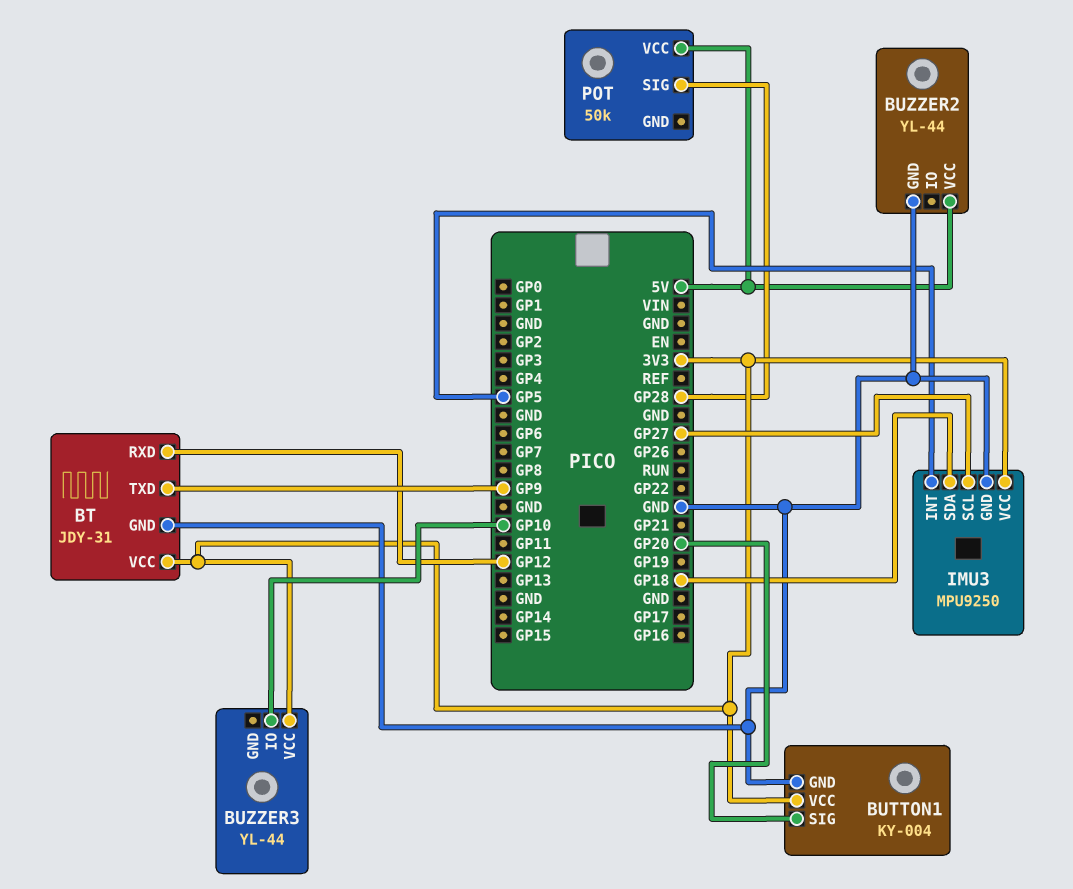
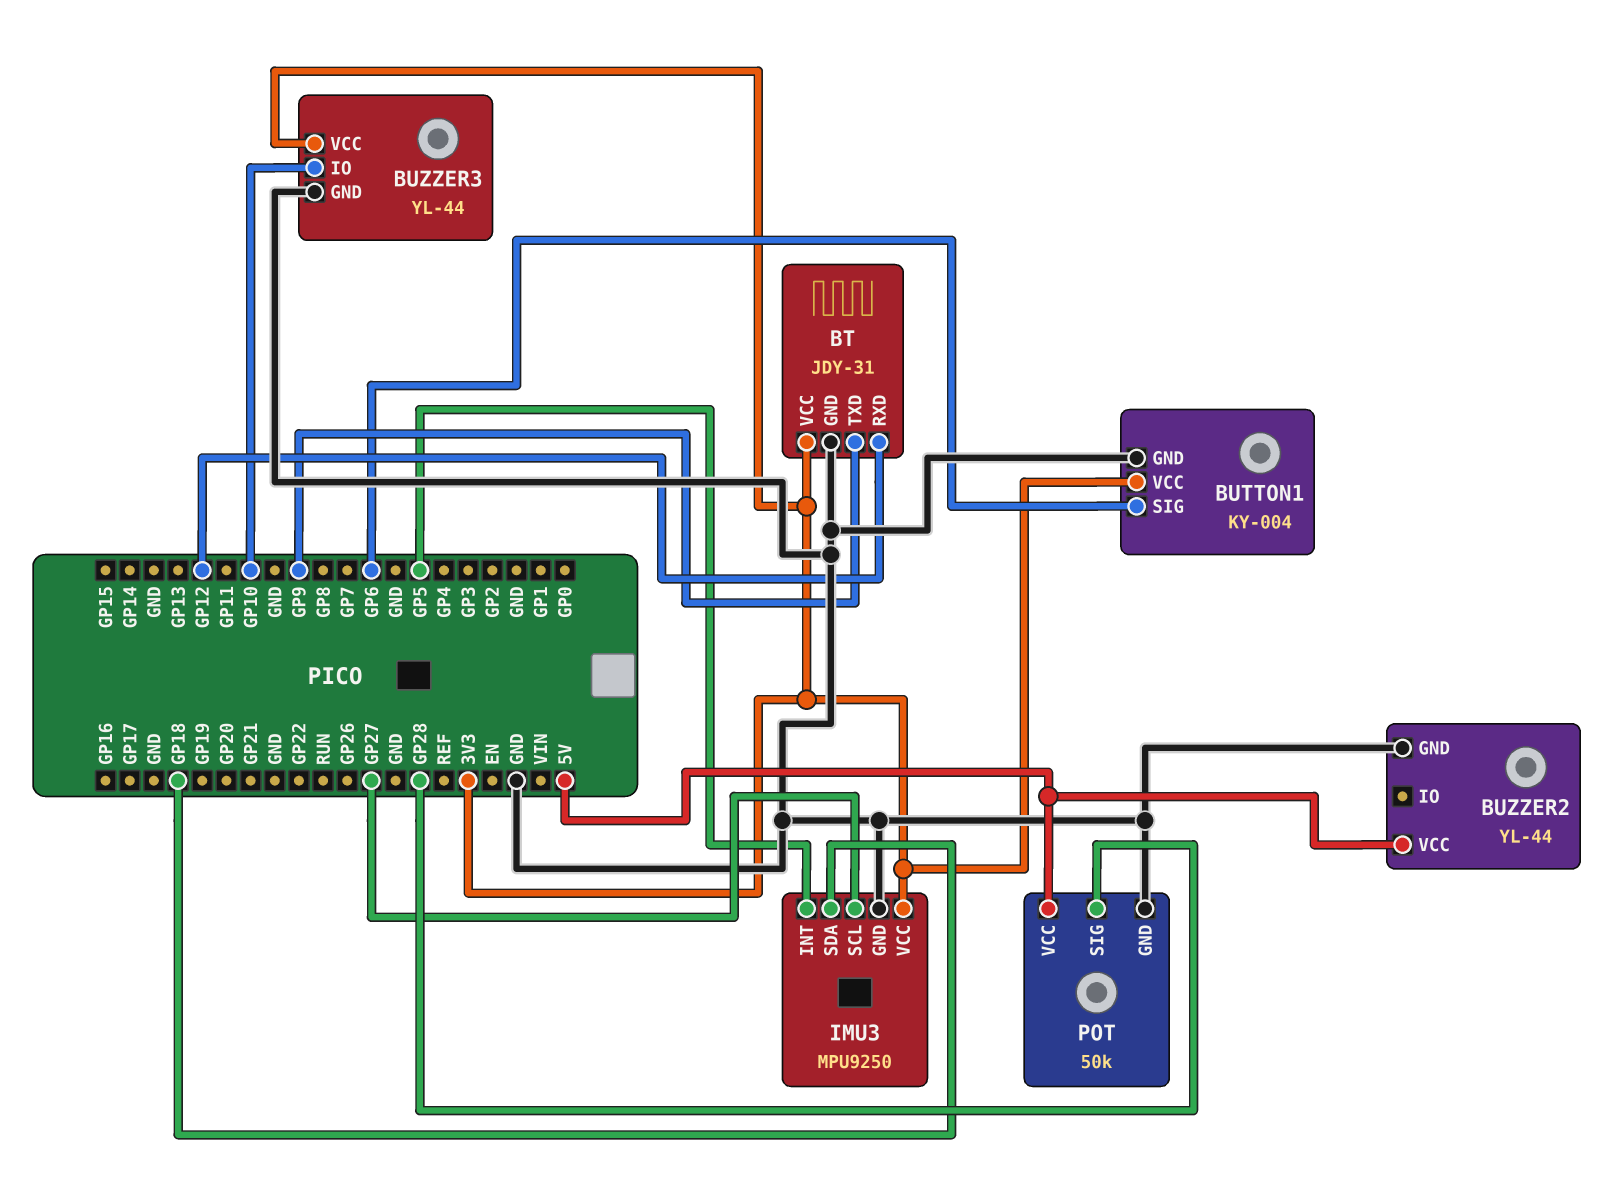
BUTTON1 pin SIG: GP20 -> GP6
BUZZER3 pin GND: none -> GND
POT pin GND: none -> GND

